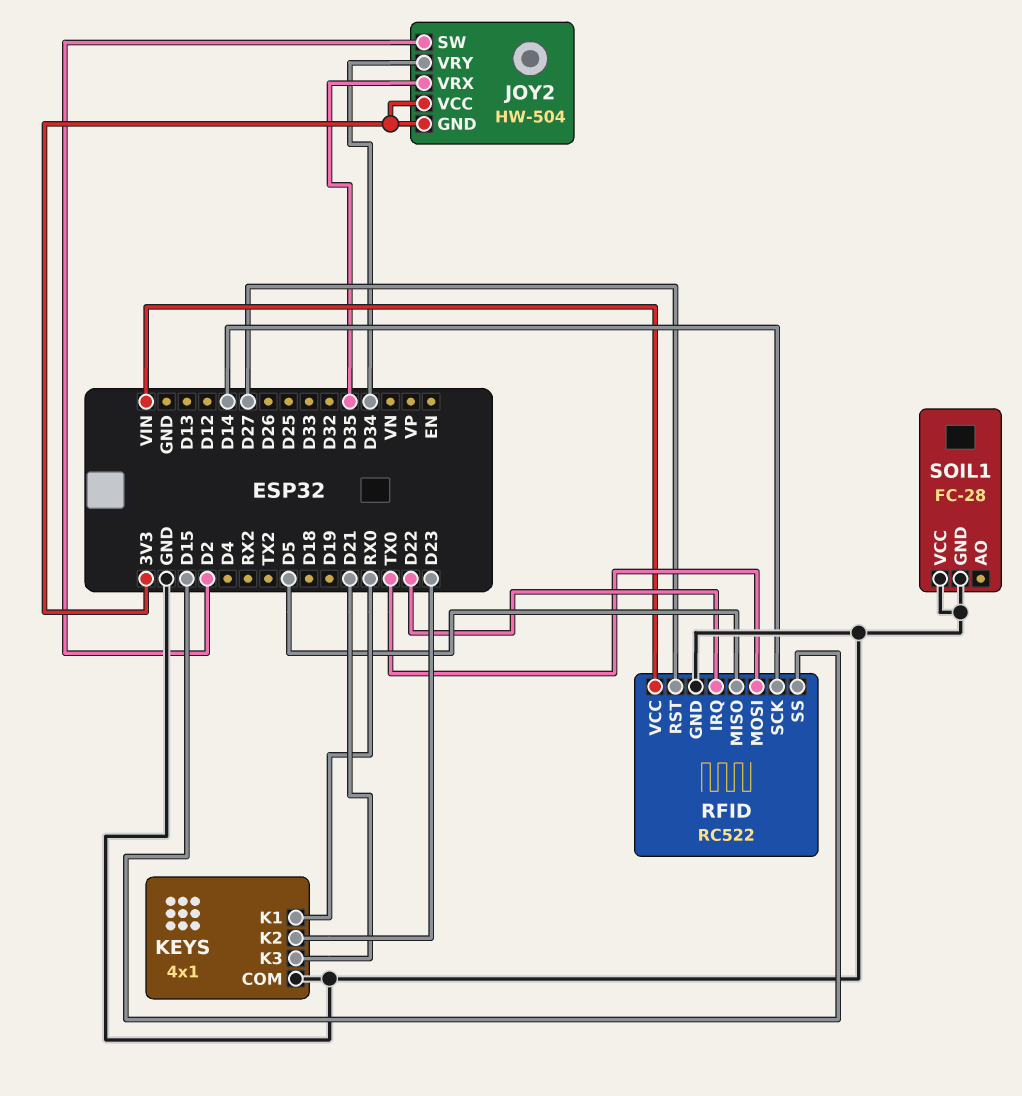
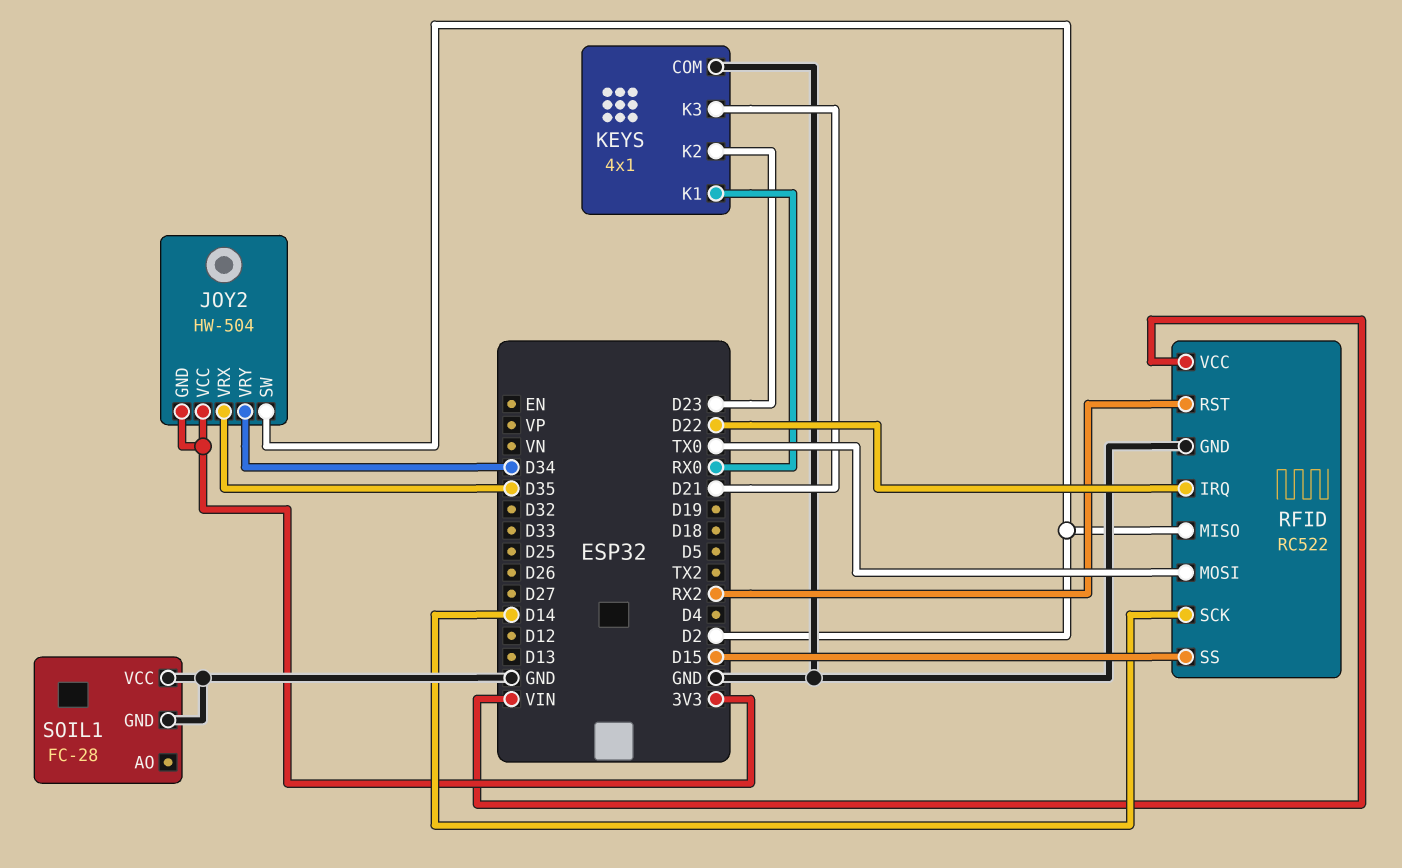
RFID pin MISO: D5 -> D2
RFID pin RST: D27 -> RX2

